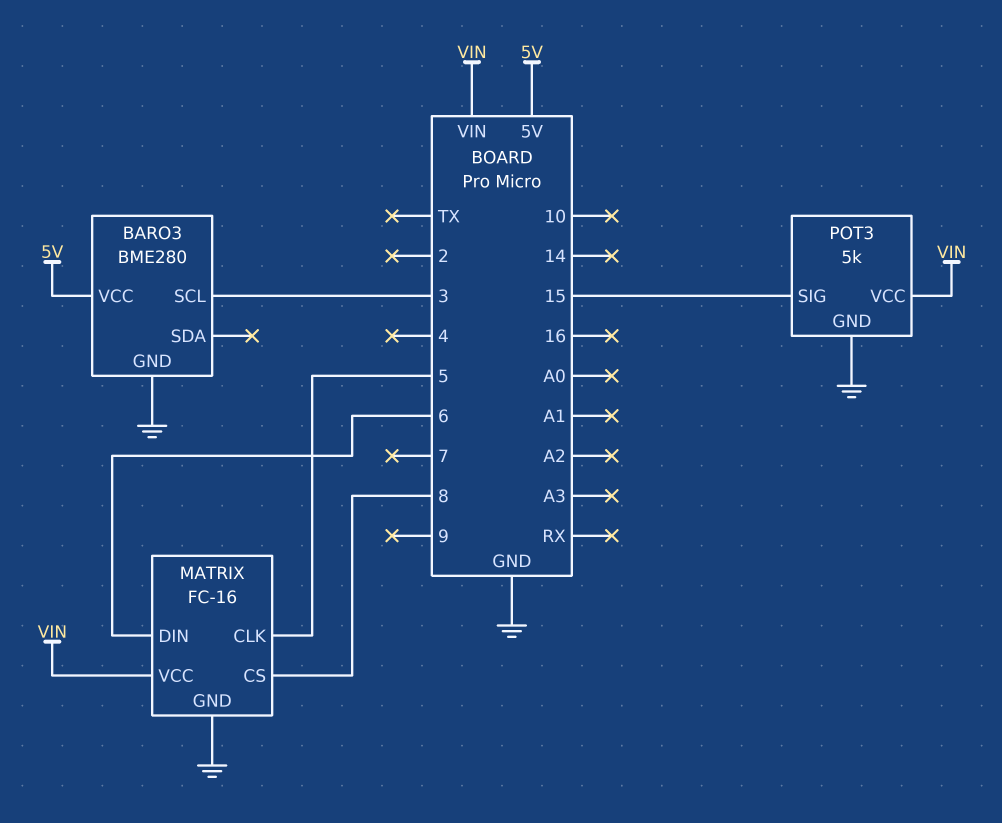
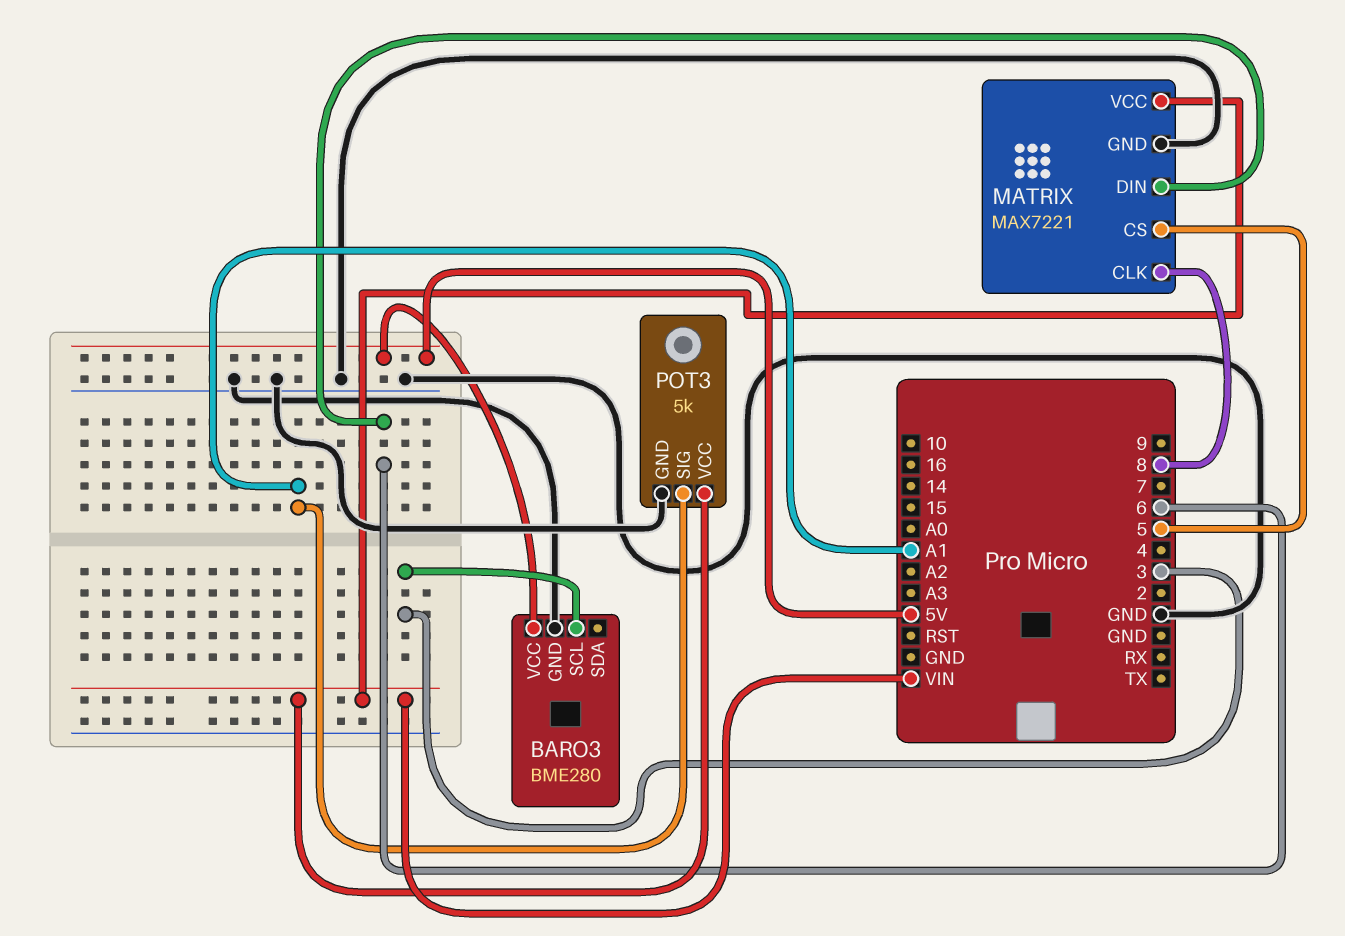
MATRIX: FC-16 -> MAX7221
MATRIX pin CLK: 5 -> 8
MATRIX pin CS: 8 -> 5
POT3 pin SIG: 15 -> A1

